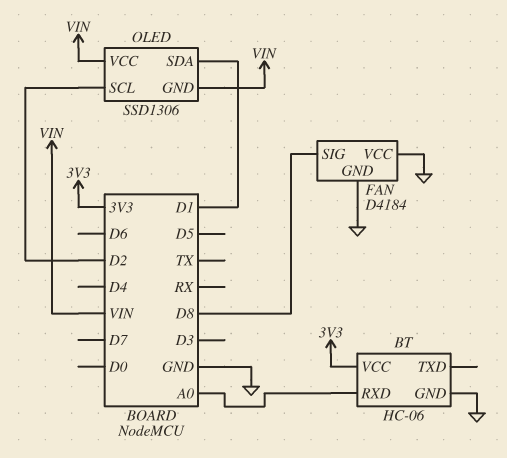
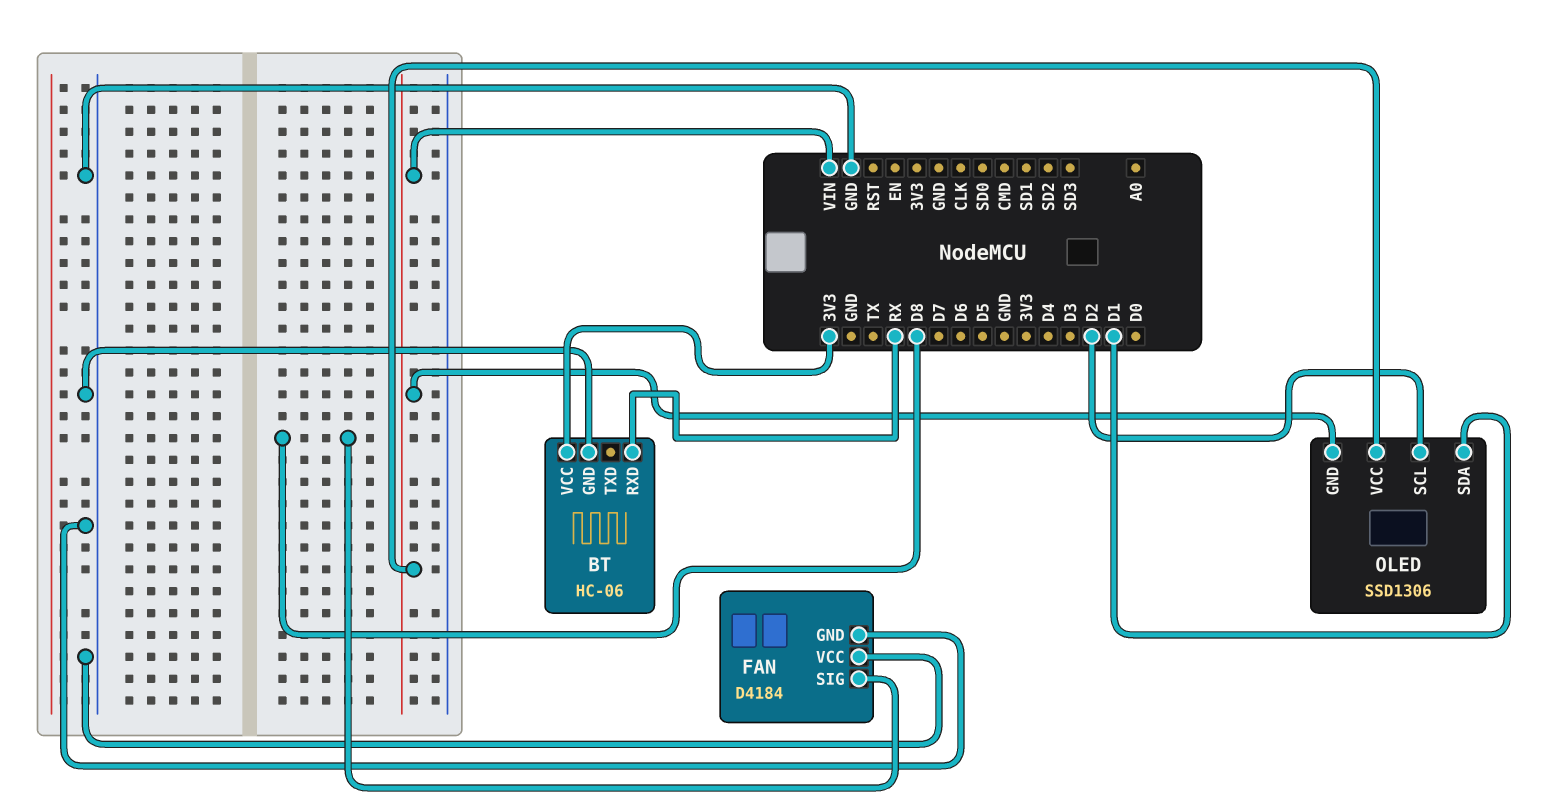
BT pin RXD: A0 -> RX

